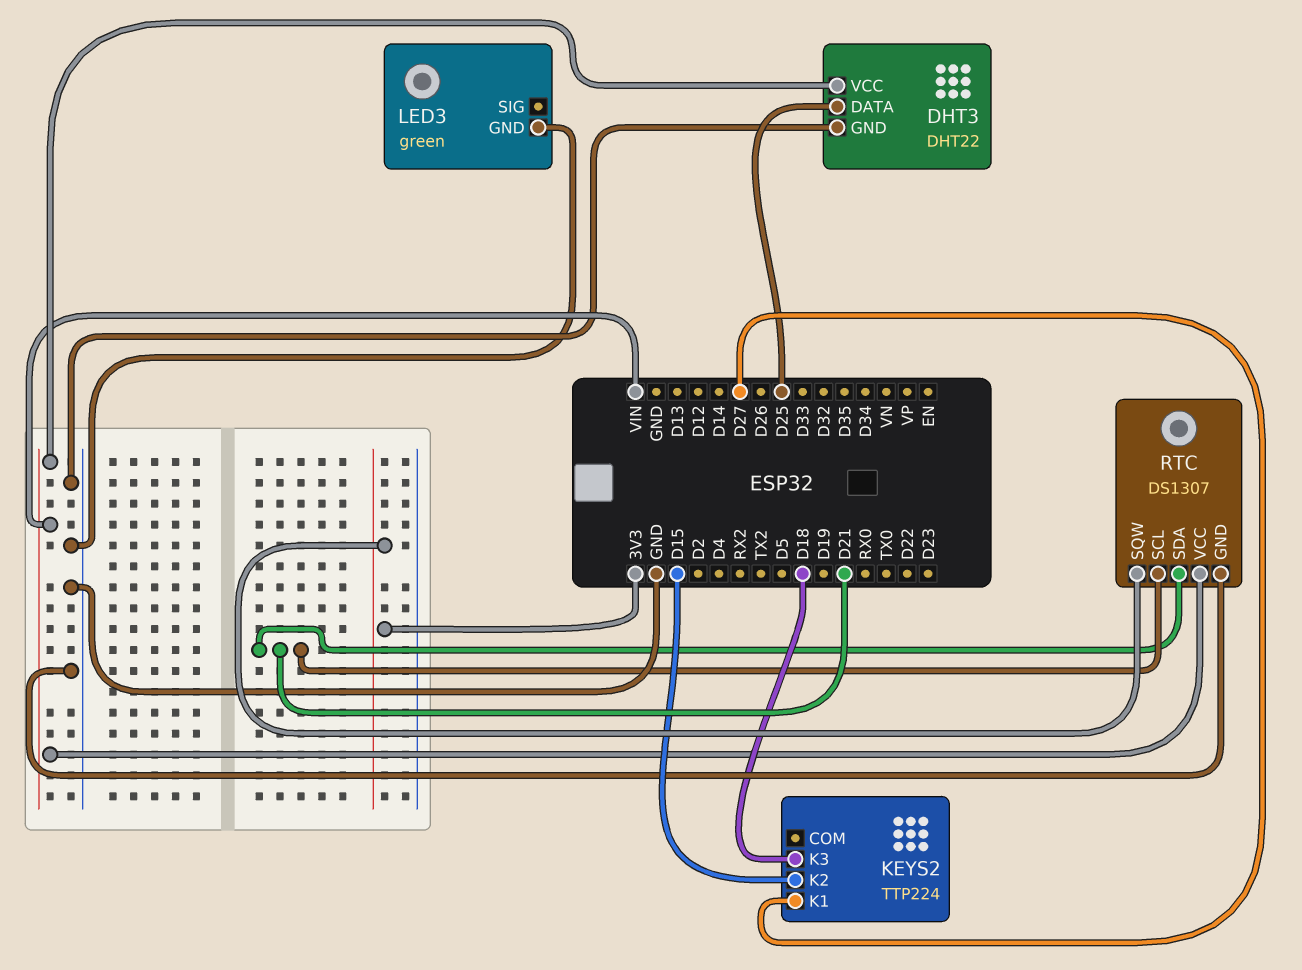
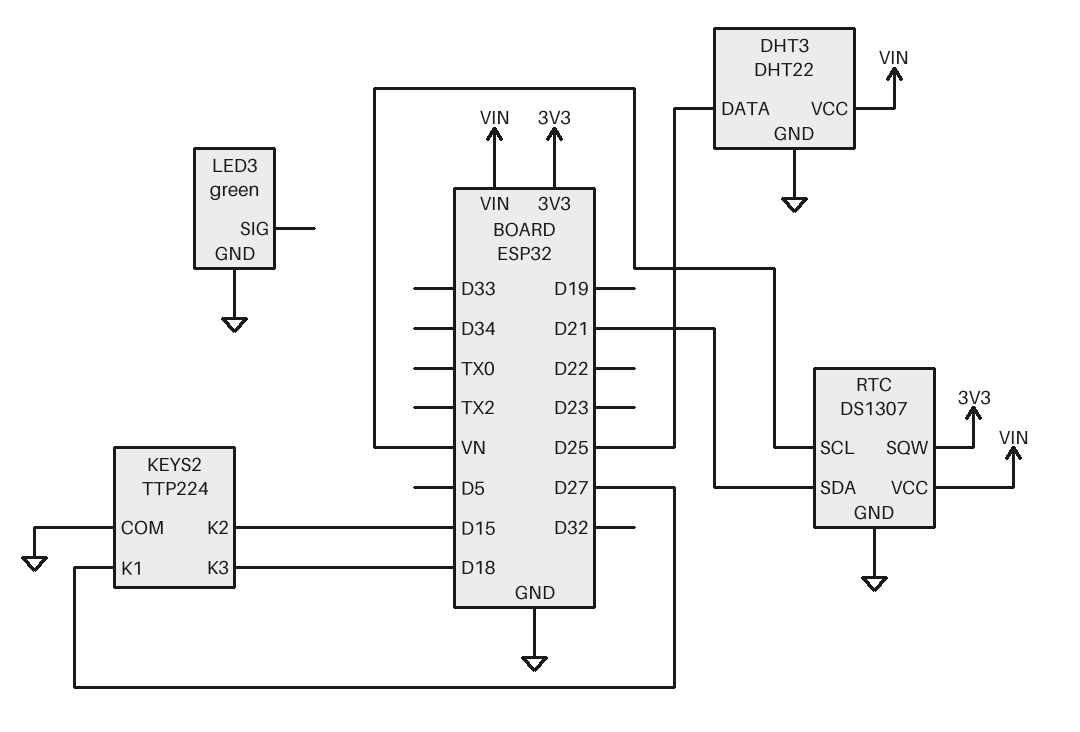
KEYS2 pin COM: none -> GND
RTC pin SCL: D21 -> VN

